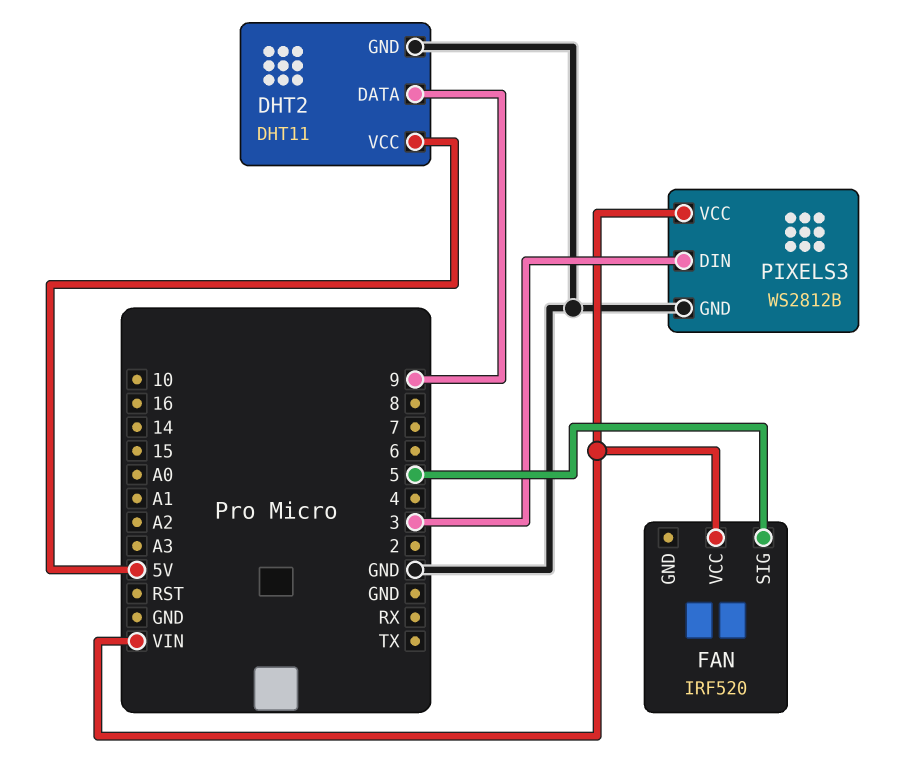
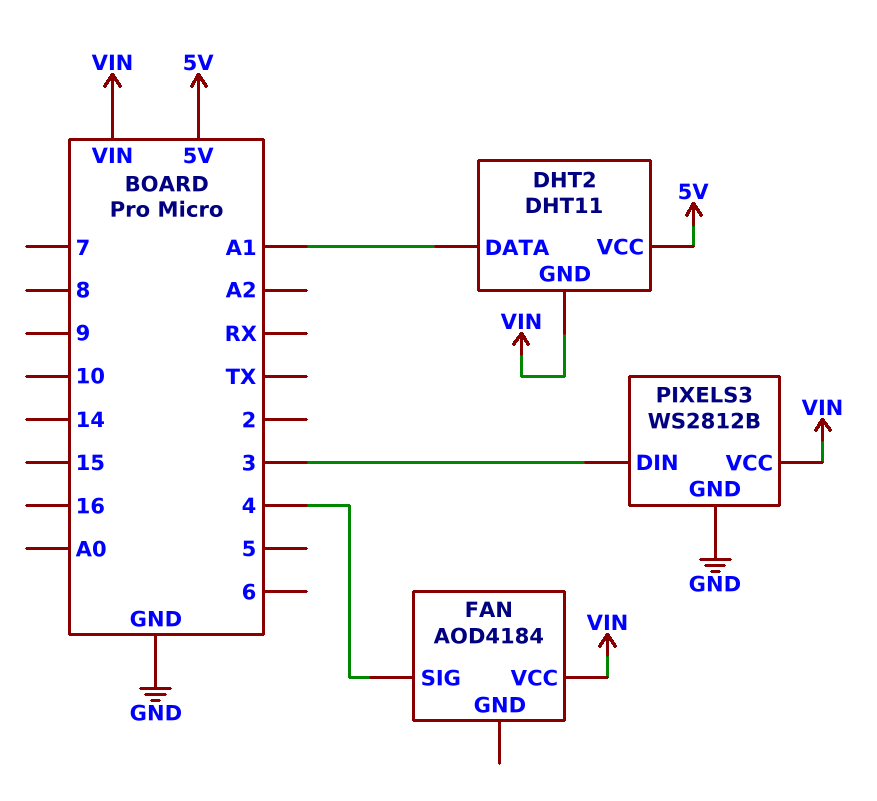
DHT2 pin DATA: 9 -> A1
DHT2 pin GND: GND -> VIN
FAN: IRF520 -> AOD4184
FAN pin SIG: 5 -> 4

